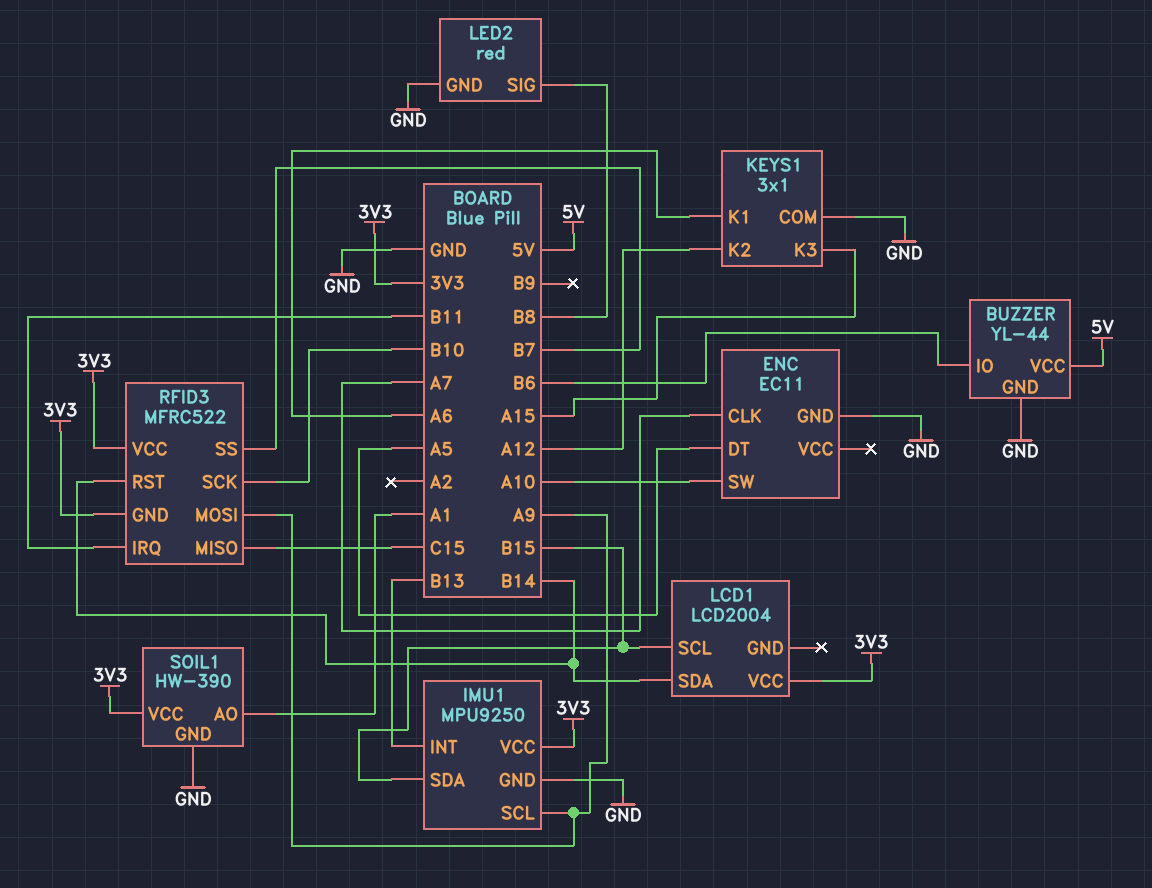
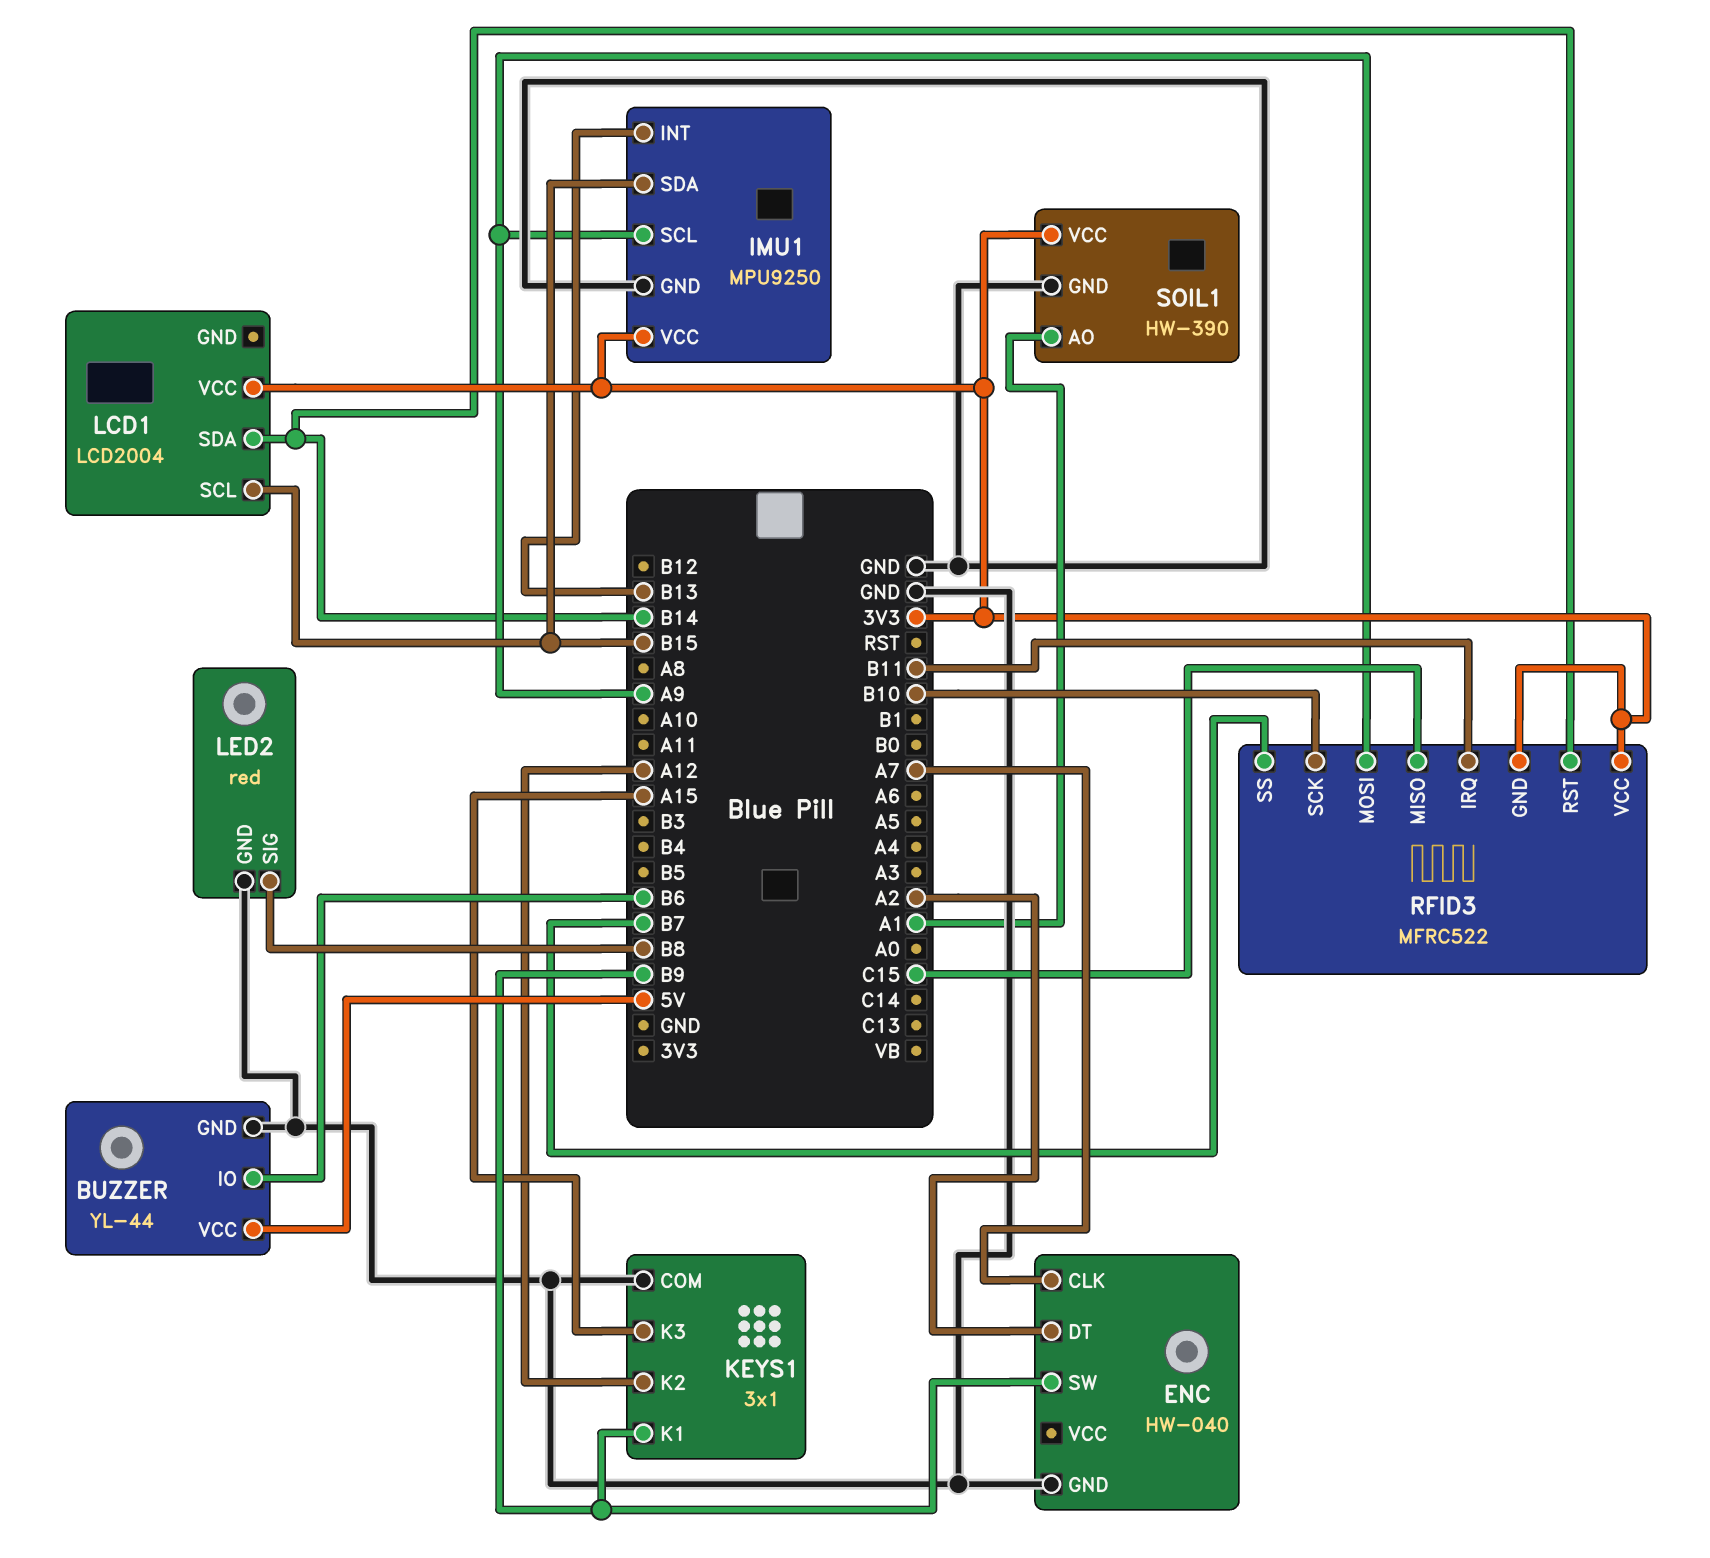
ENC: EC11 -> HW-040
ENC pin DT: A5 -> A2
ENC pin SW: A10 -> B9
KEYS1 pin K1: A6 -> B9

